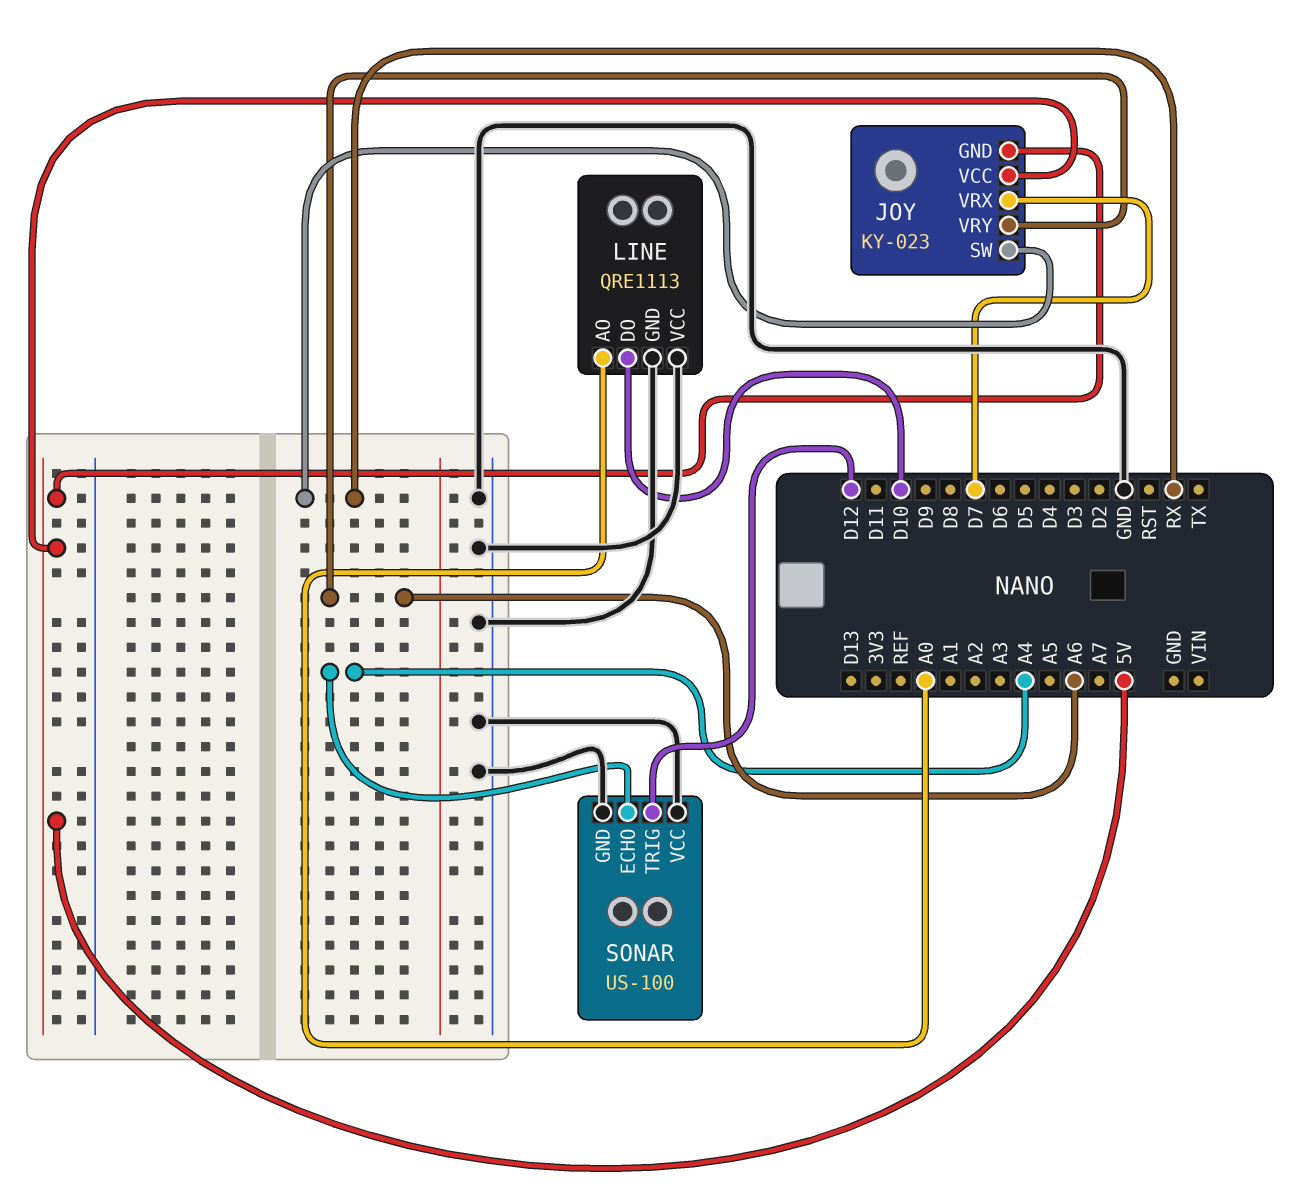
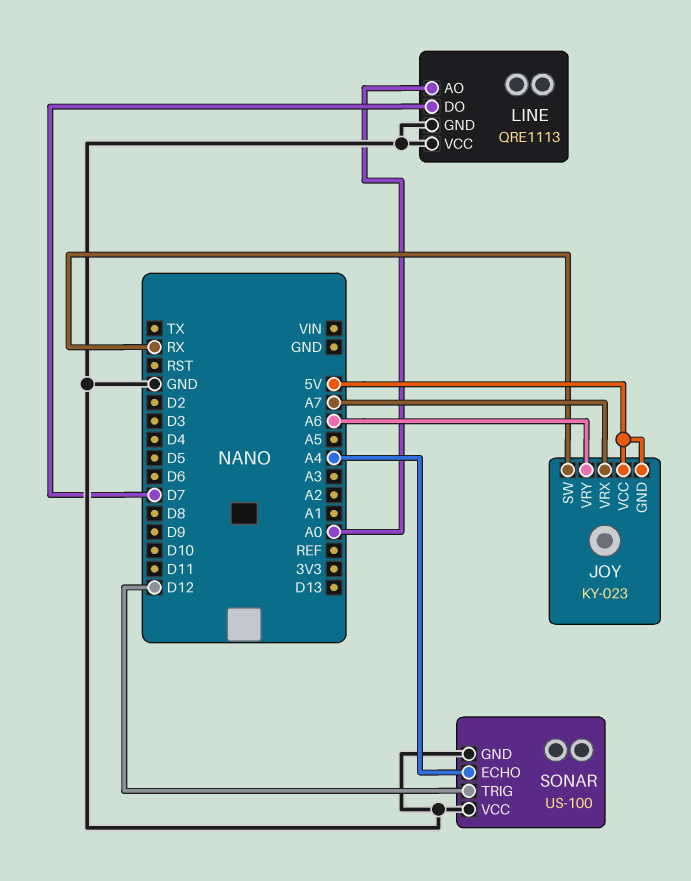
JOY pin VRX: D7 -> A7
LINE pin DO: D10 -> D7

